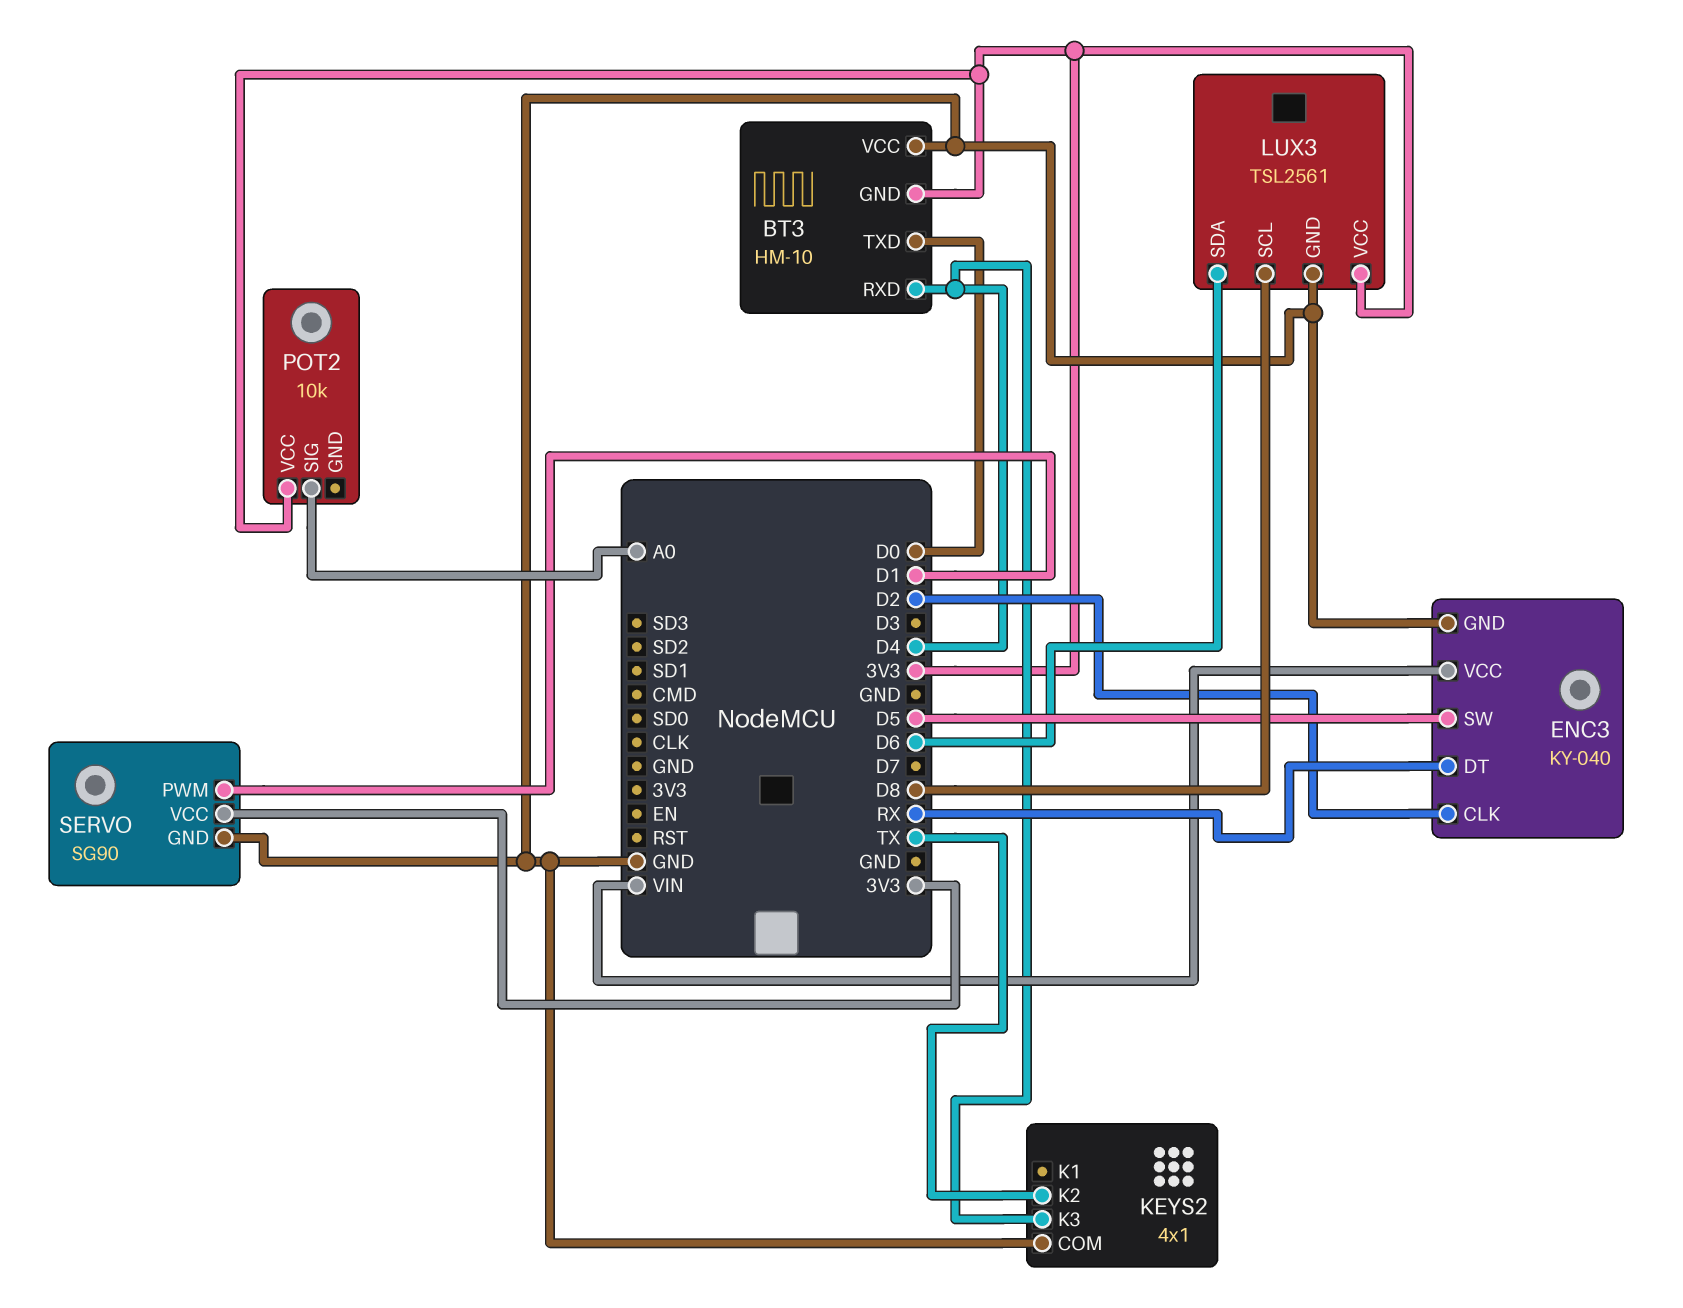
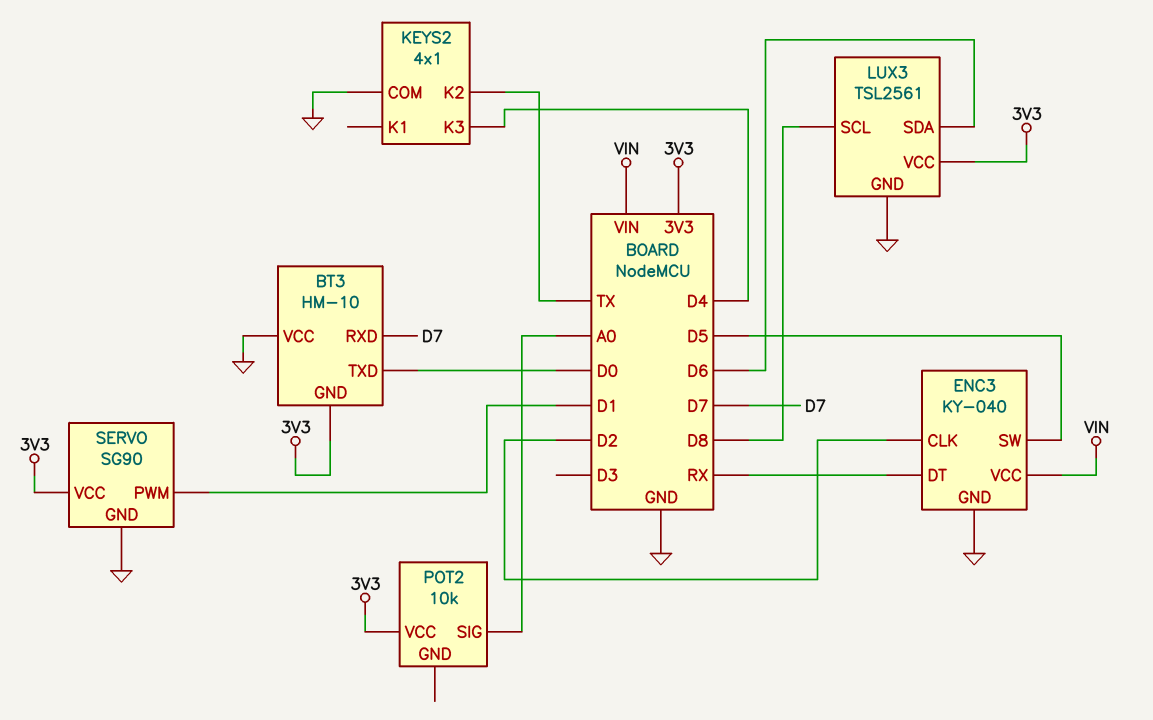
BT3 pin RXD: D4 -> D7

